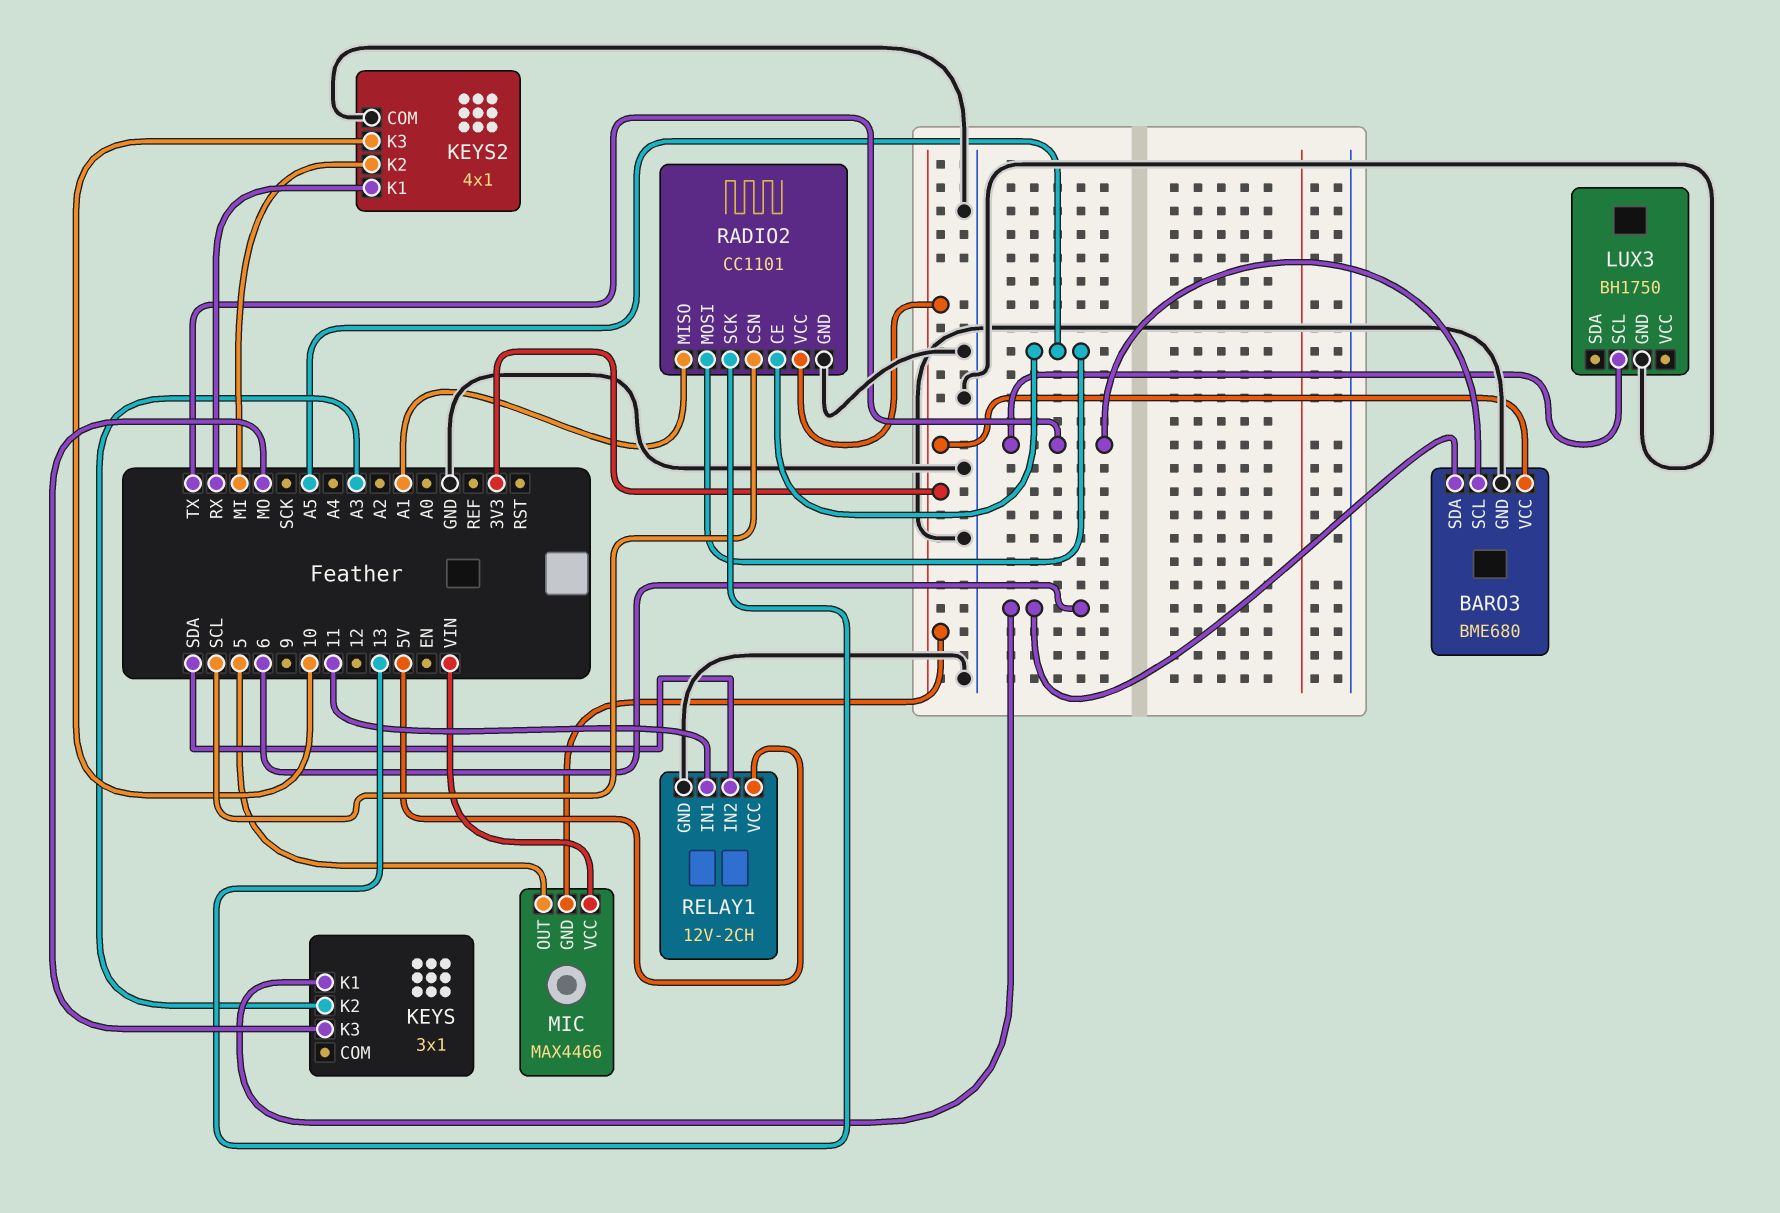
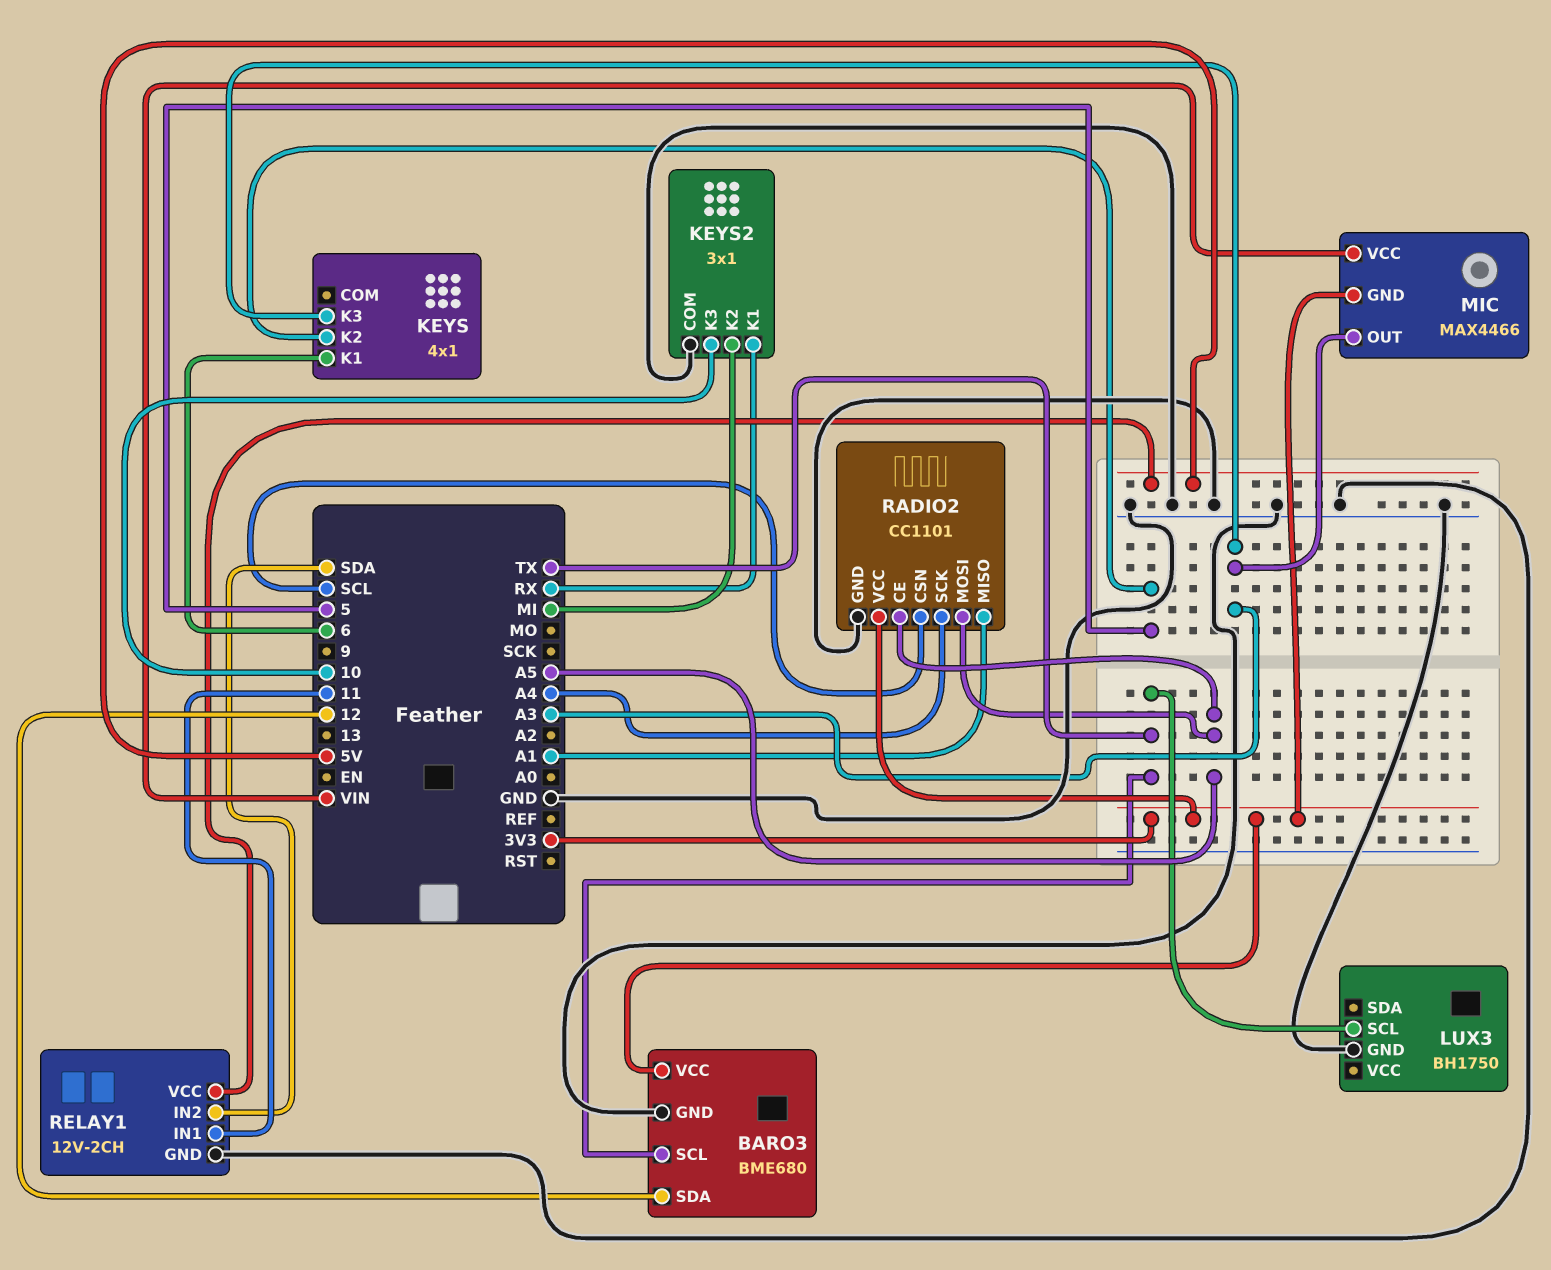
BARO3 pin SDA: 6 -> 12
KEYS: 3x1 -> 4x1
KEYS pin K2: A3 -> 5
KEYS pin K3: MO -> A3
KEYS2: 4x1 -> 3x1
MIC pin OUT: 5 -> A3
RADIO2 pin SCK: 13 -> A4

